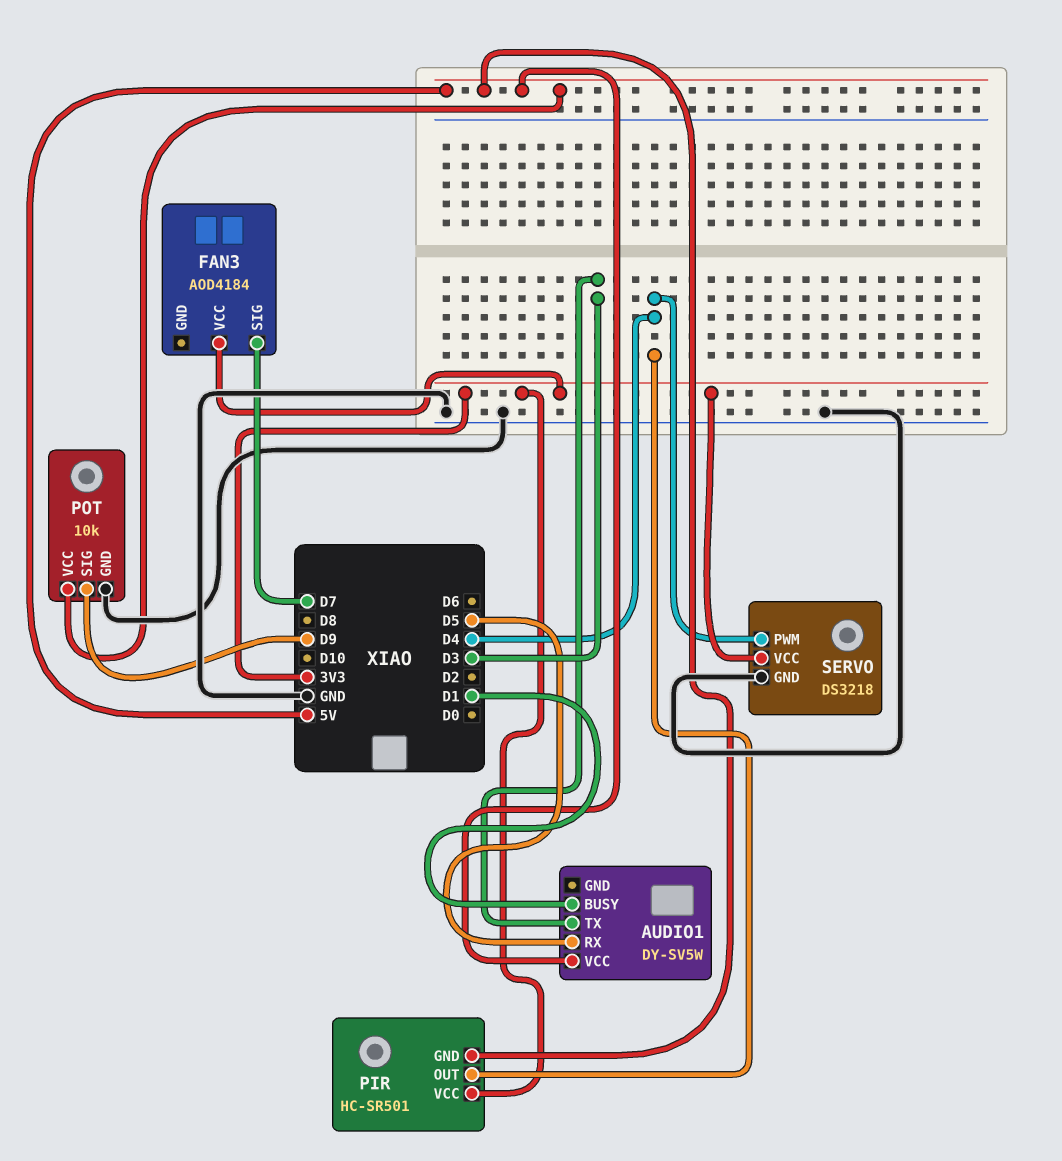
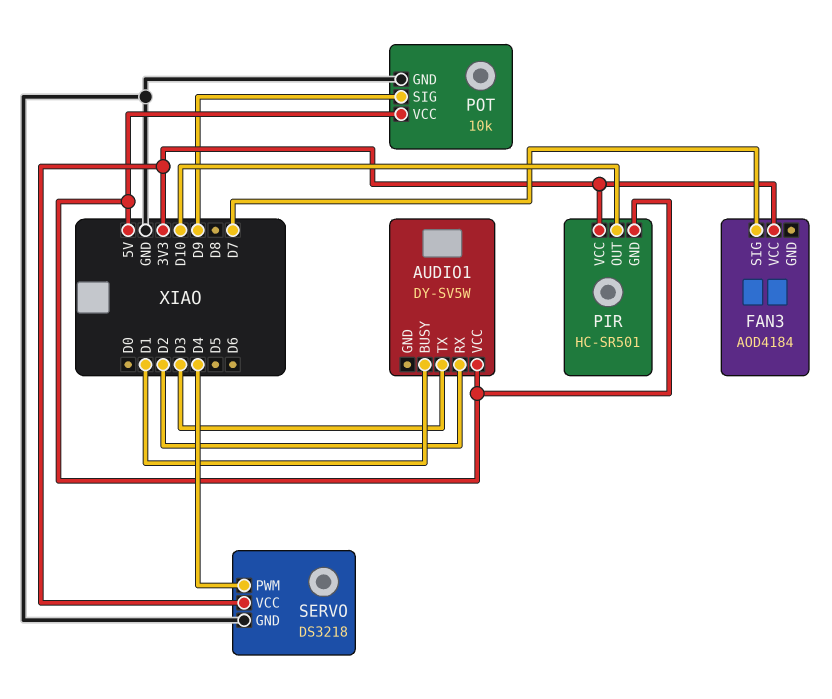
AUDIO1 pin RX: D5 -> D2
PIR pin OUT: D4 -> D10

